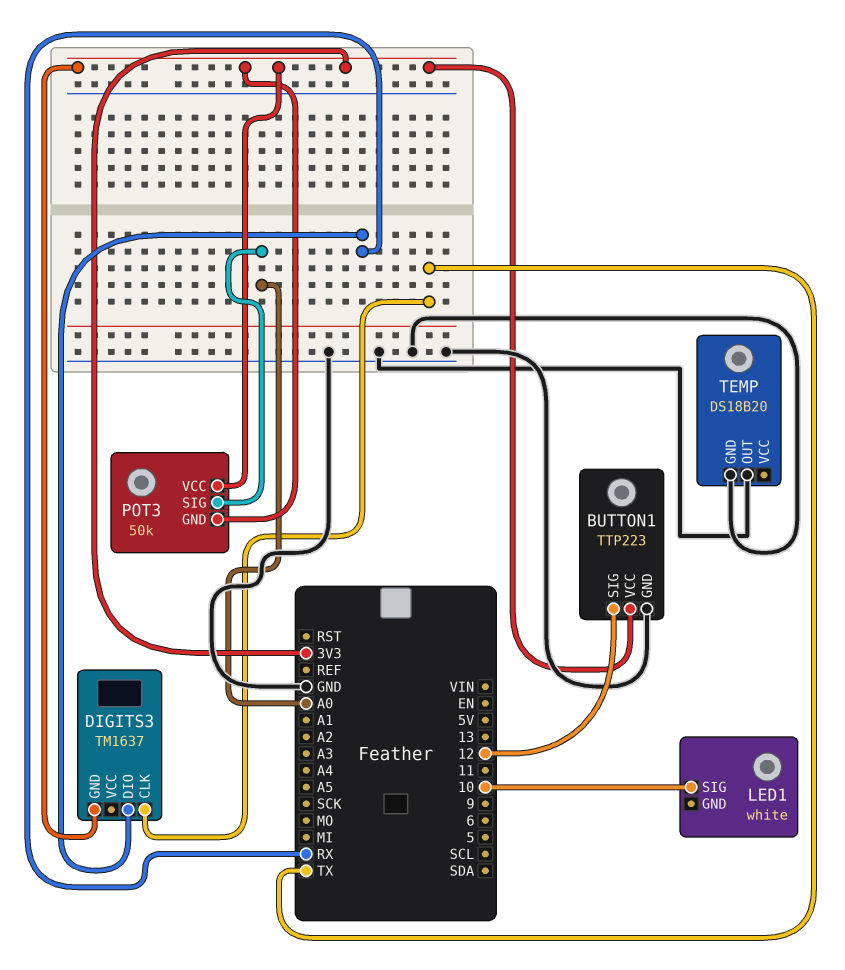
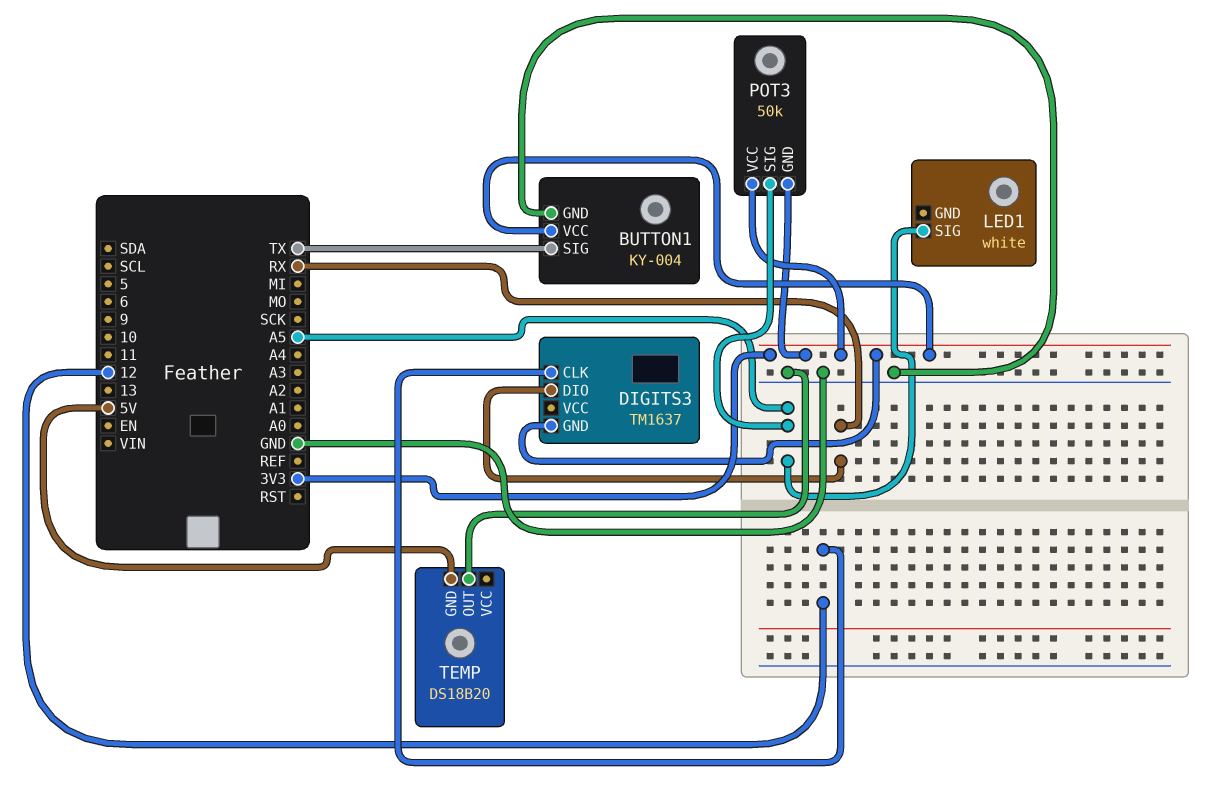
BUTTON1: TTP223 -> KY-004
BUTTON1 pin SIG: 12 -> TX
DIGITS3 pin CLK: TX -> 12
LED1 pin SIG: 10 -> A5
POT3 pin SIG: A0 -> A5
TEMP pin GND: GND -> 5V

